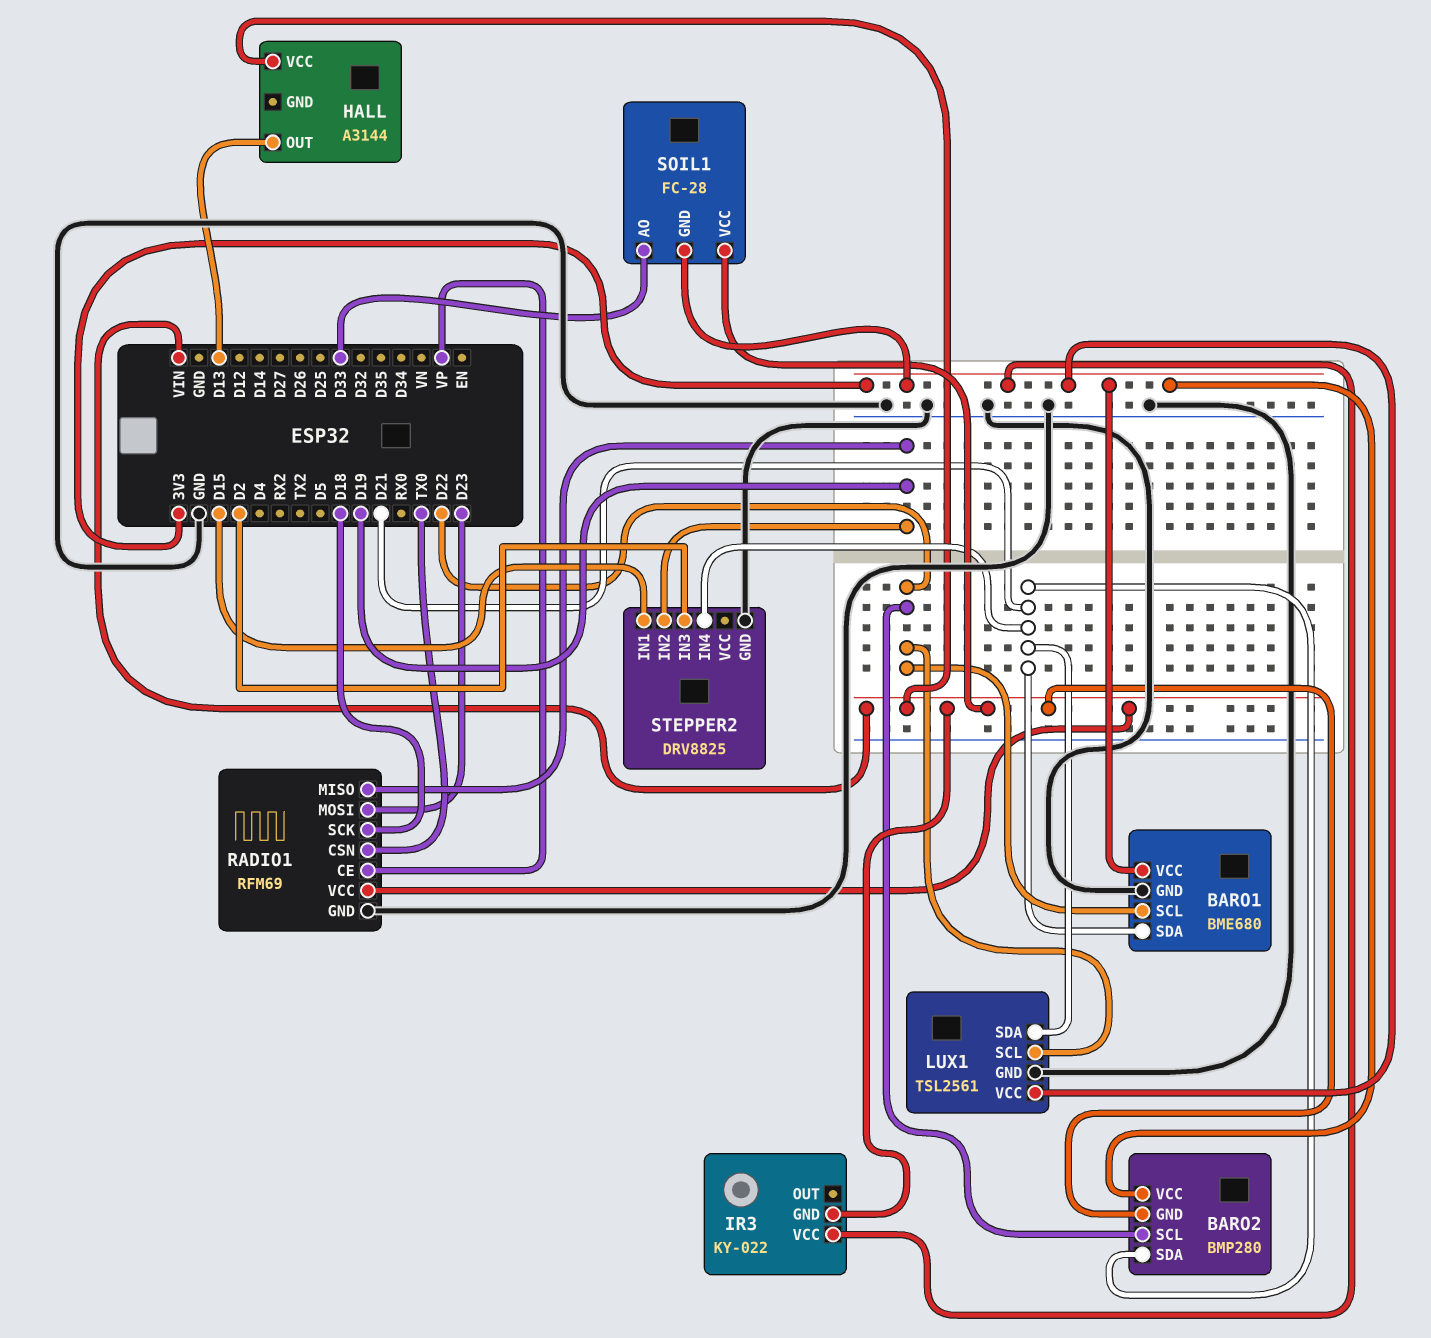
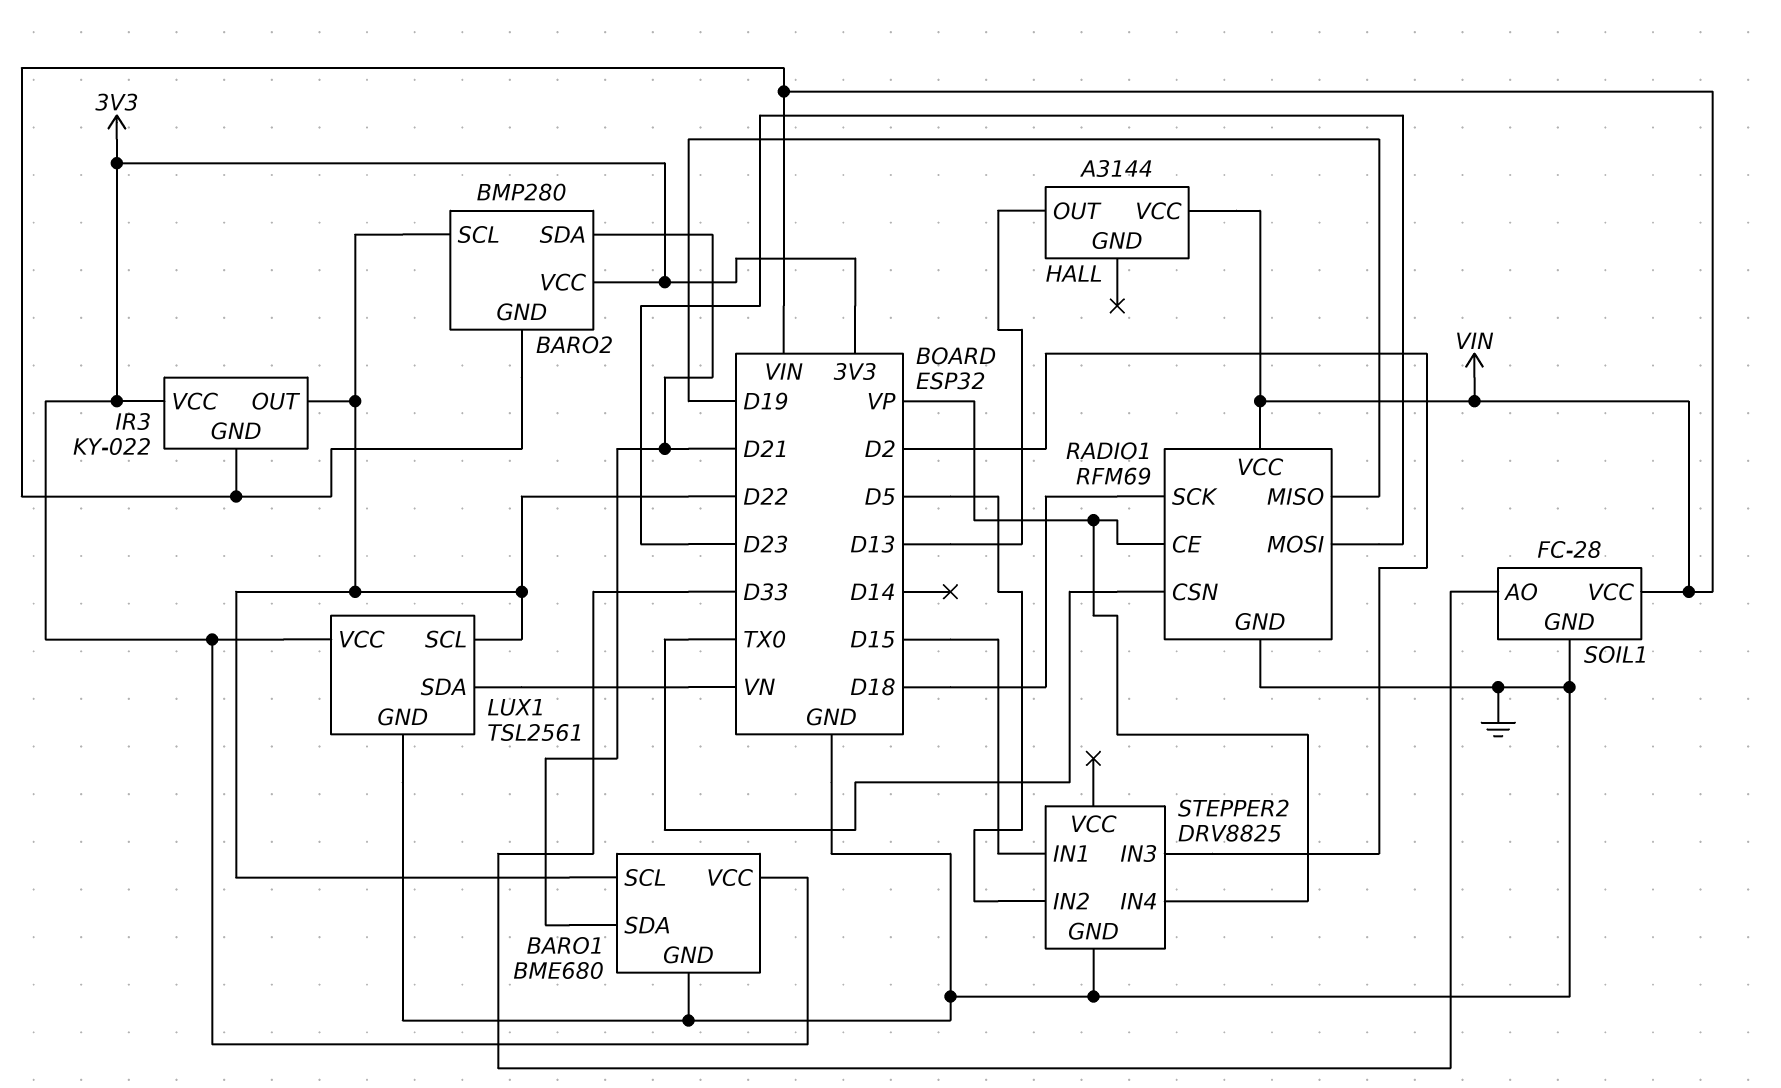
IR3 pin OUT: none -> D22
LUX1 pin SDA: D21 -> VN
SOIL1 pin GND: 3V3 -> GND
STEPPER2 pin IN2: D19 -> D5
STEPPER2 pin IN4: D21 -> VP

